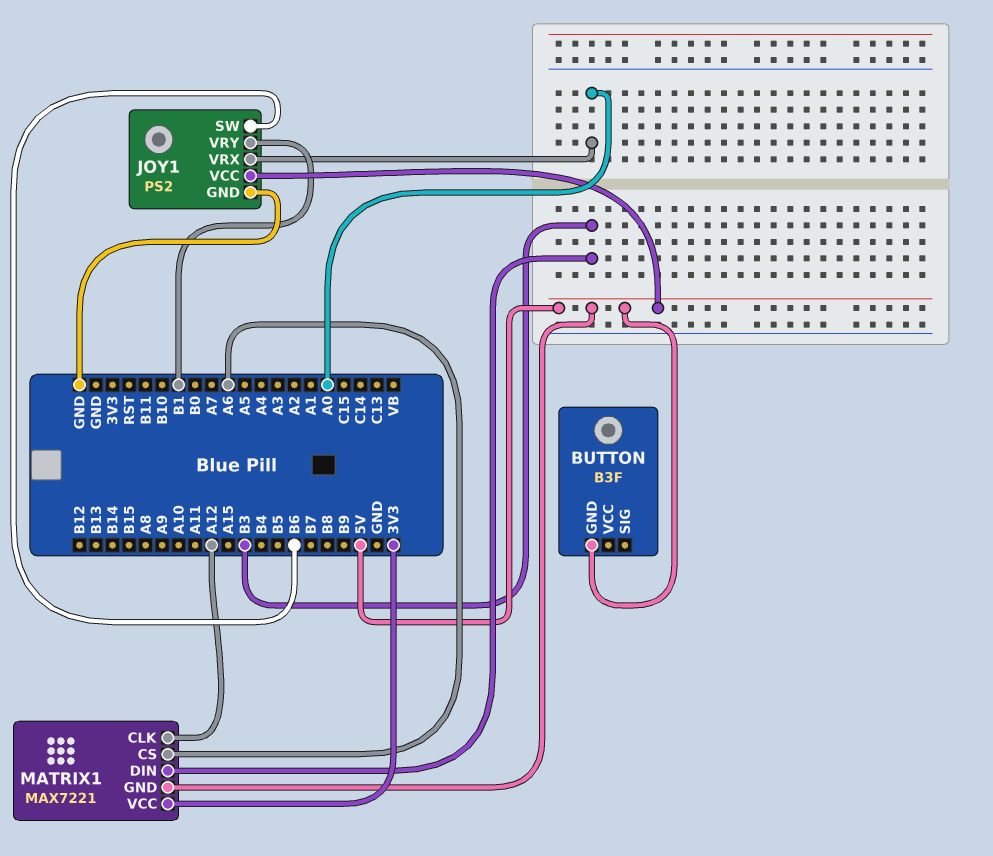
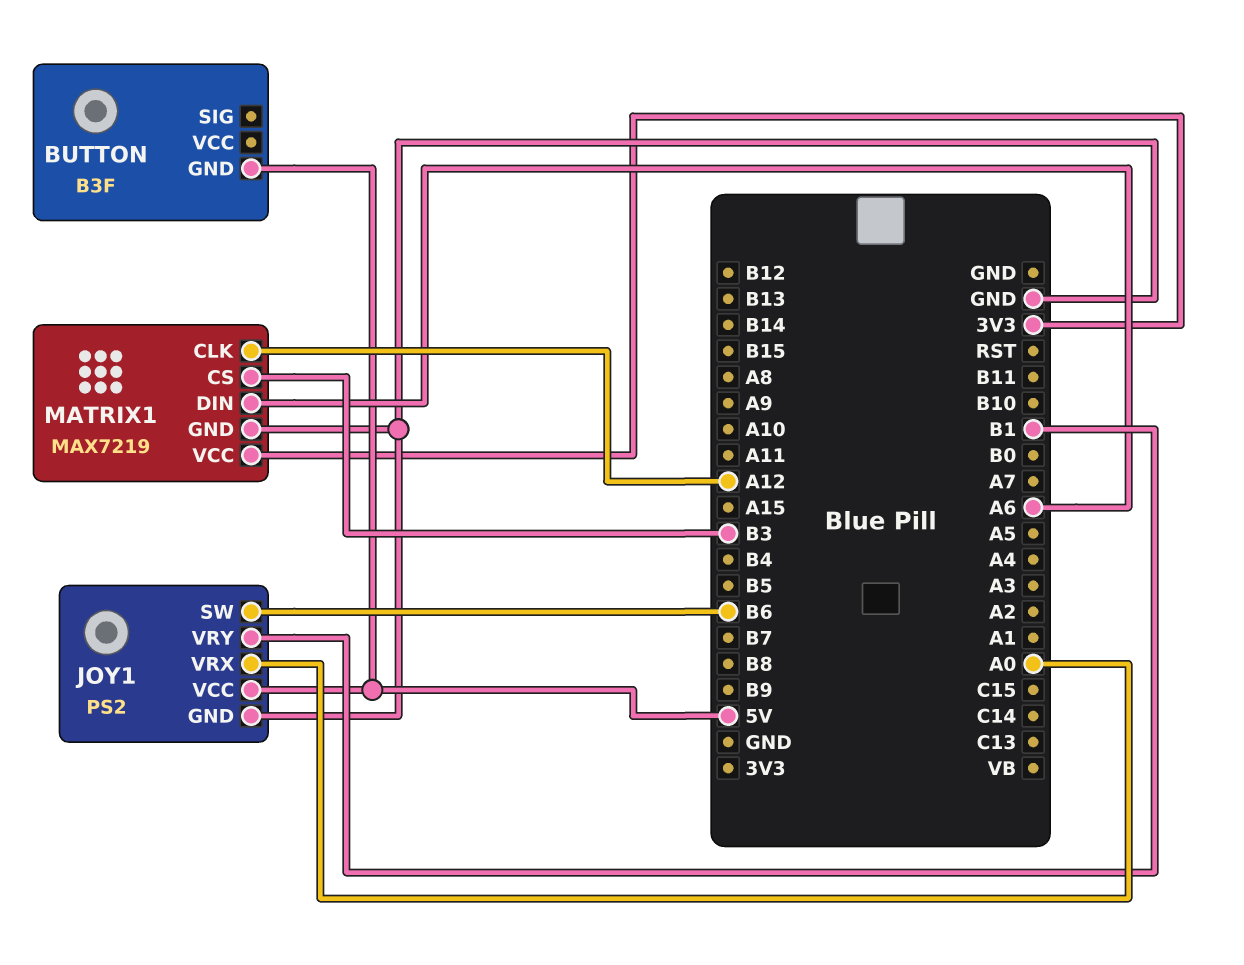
MATRIX1: MAX7221 -> MAX7219
MATRIX1 pin CS: A6 -> B3
MATRIX1 pin DIN: B3 -> A6
MATRIX1 pin GND: 5V -> GND

